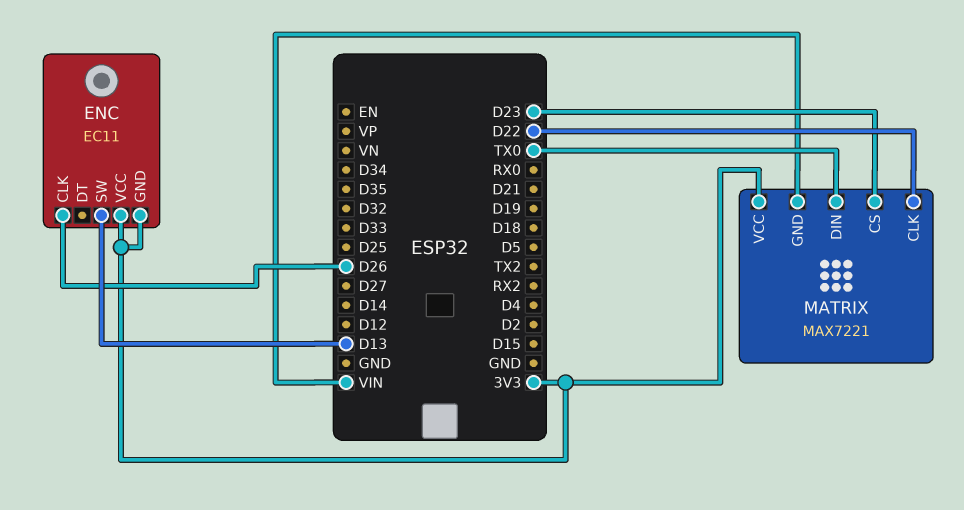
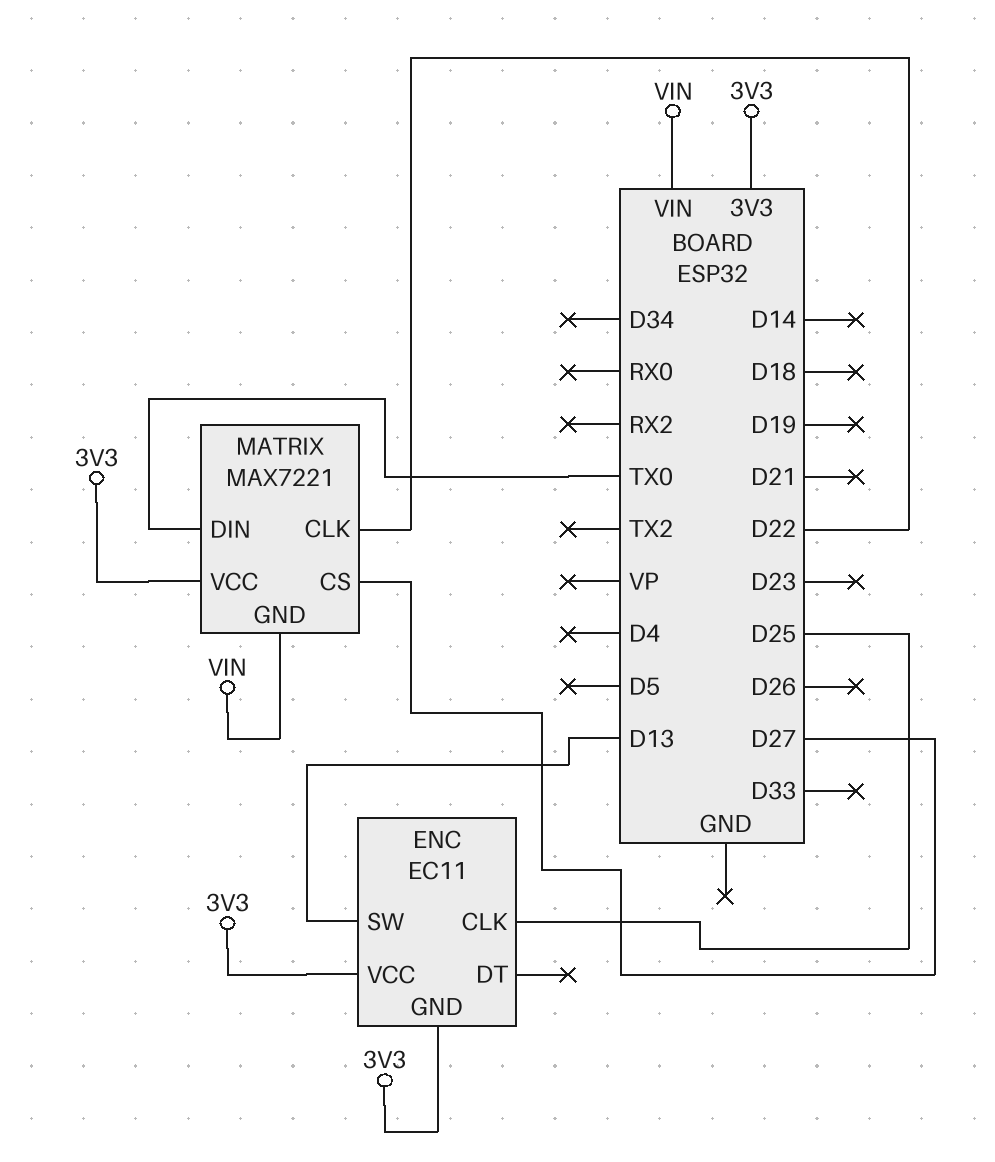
ENC pin CLK: D26 -> D25
MATRIX pin CS: D23 -> D27

